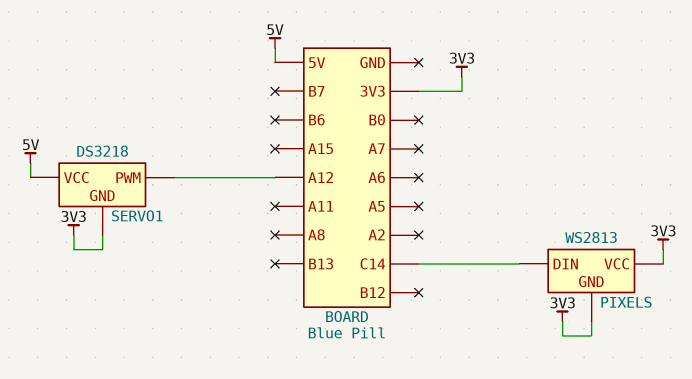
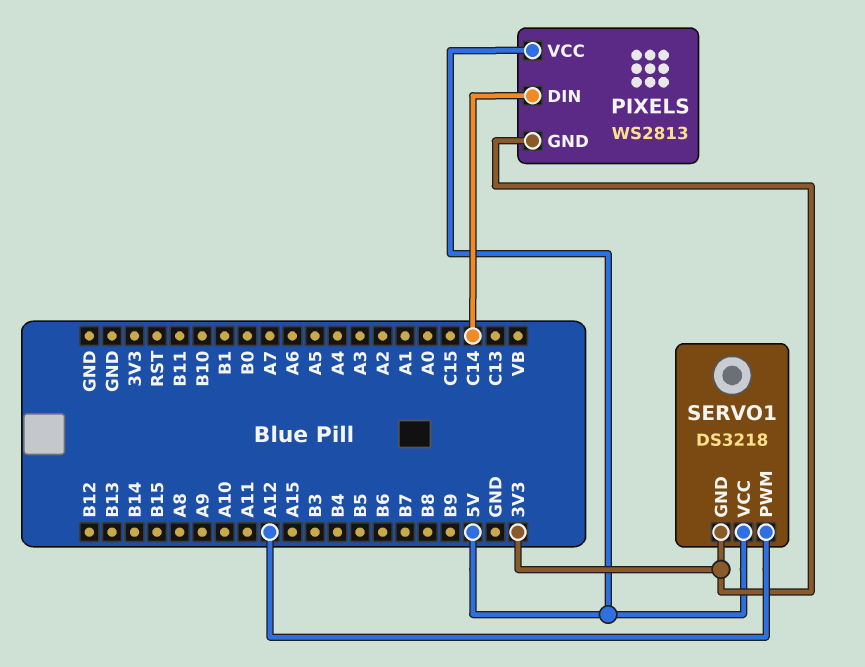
PIXELS pin VCC: 3V3 -> 5V

